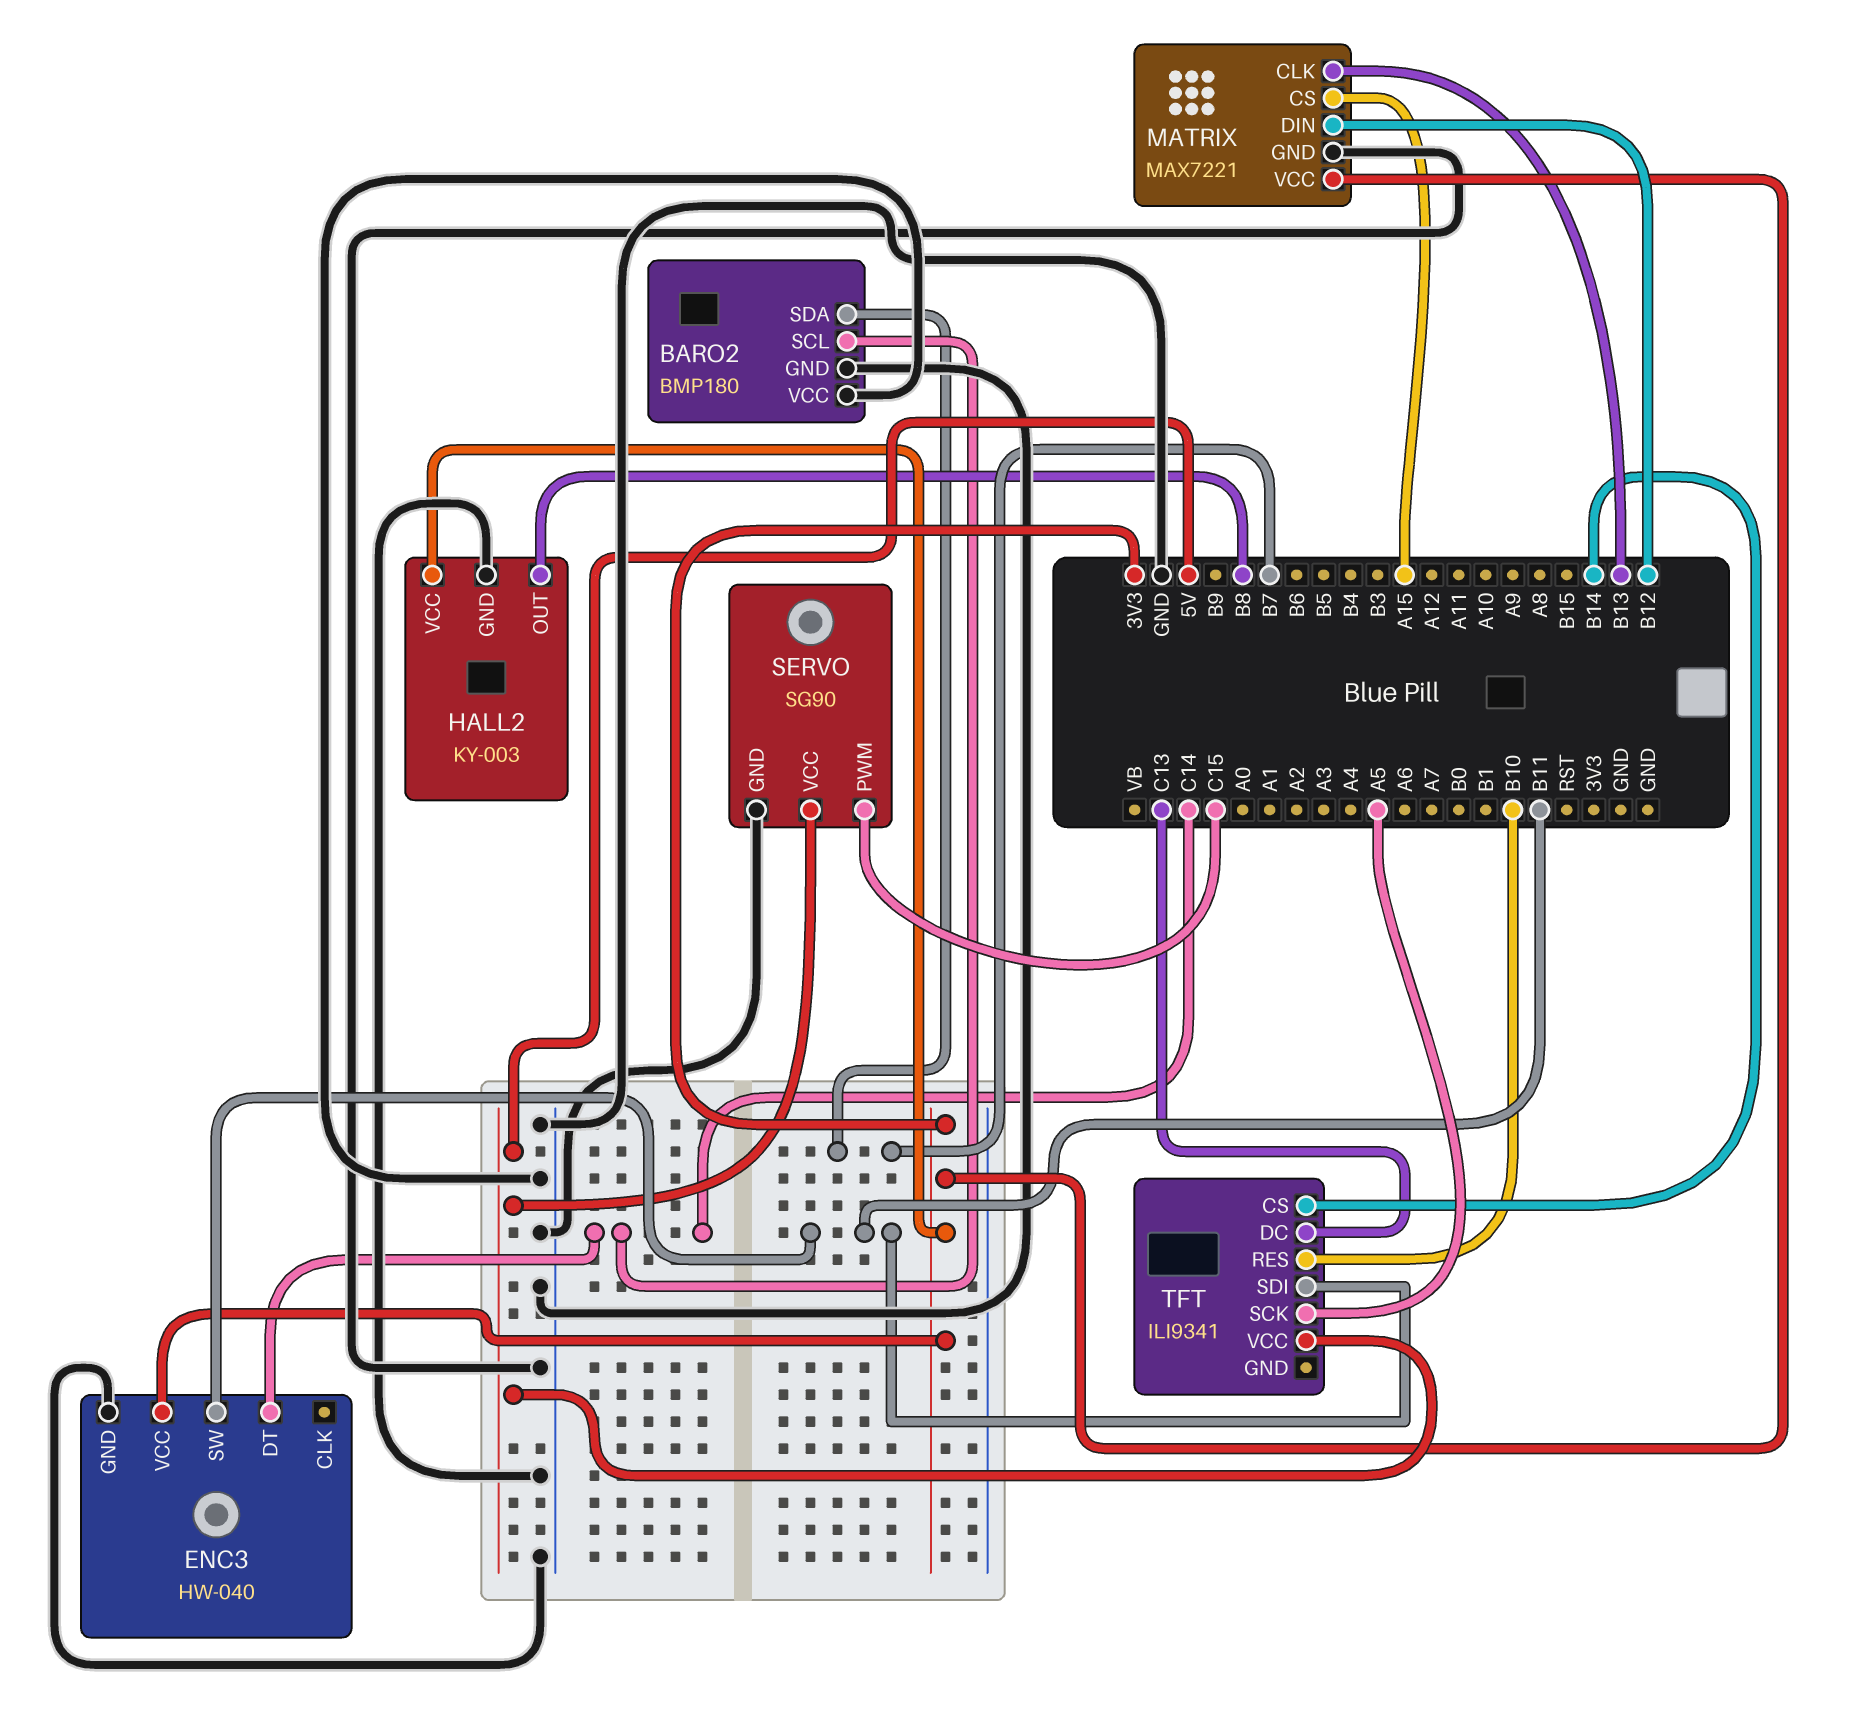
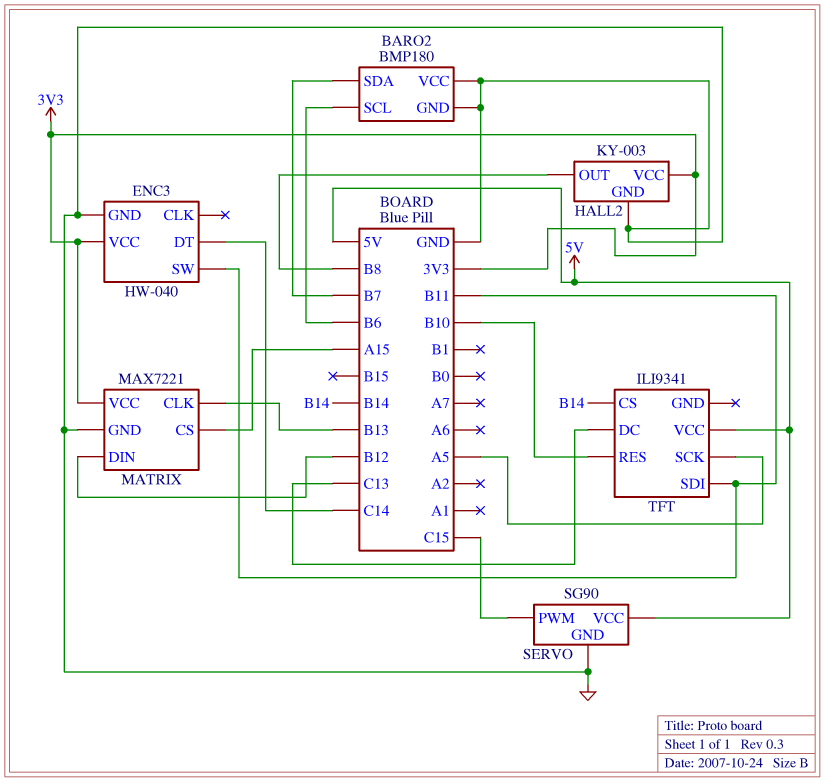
BARO2 pin SCL: C14 -> B6

